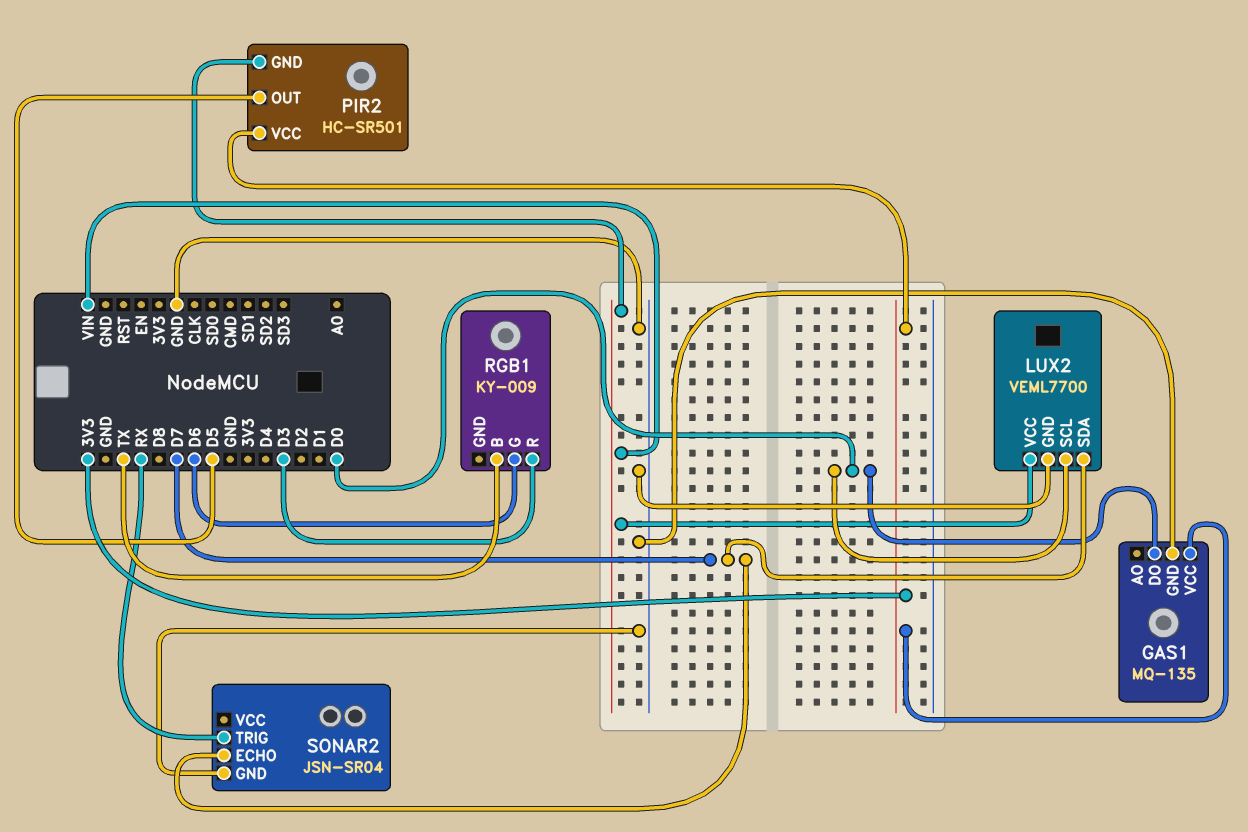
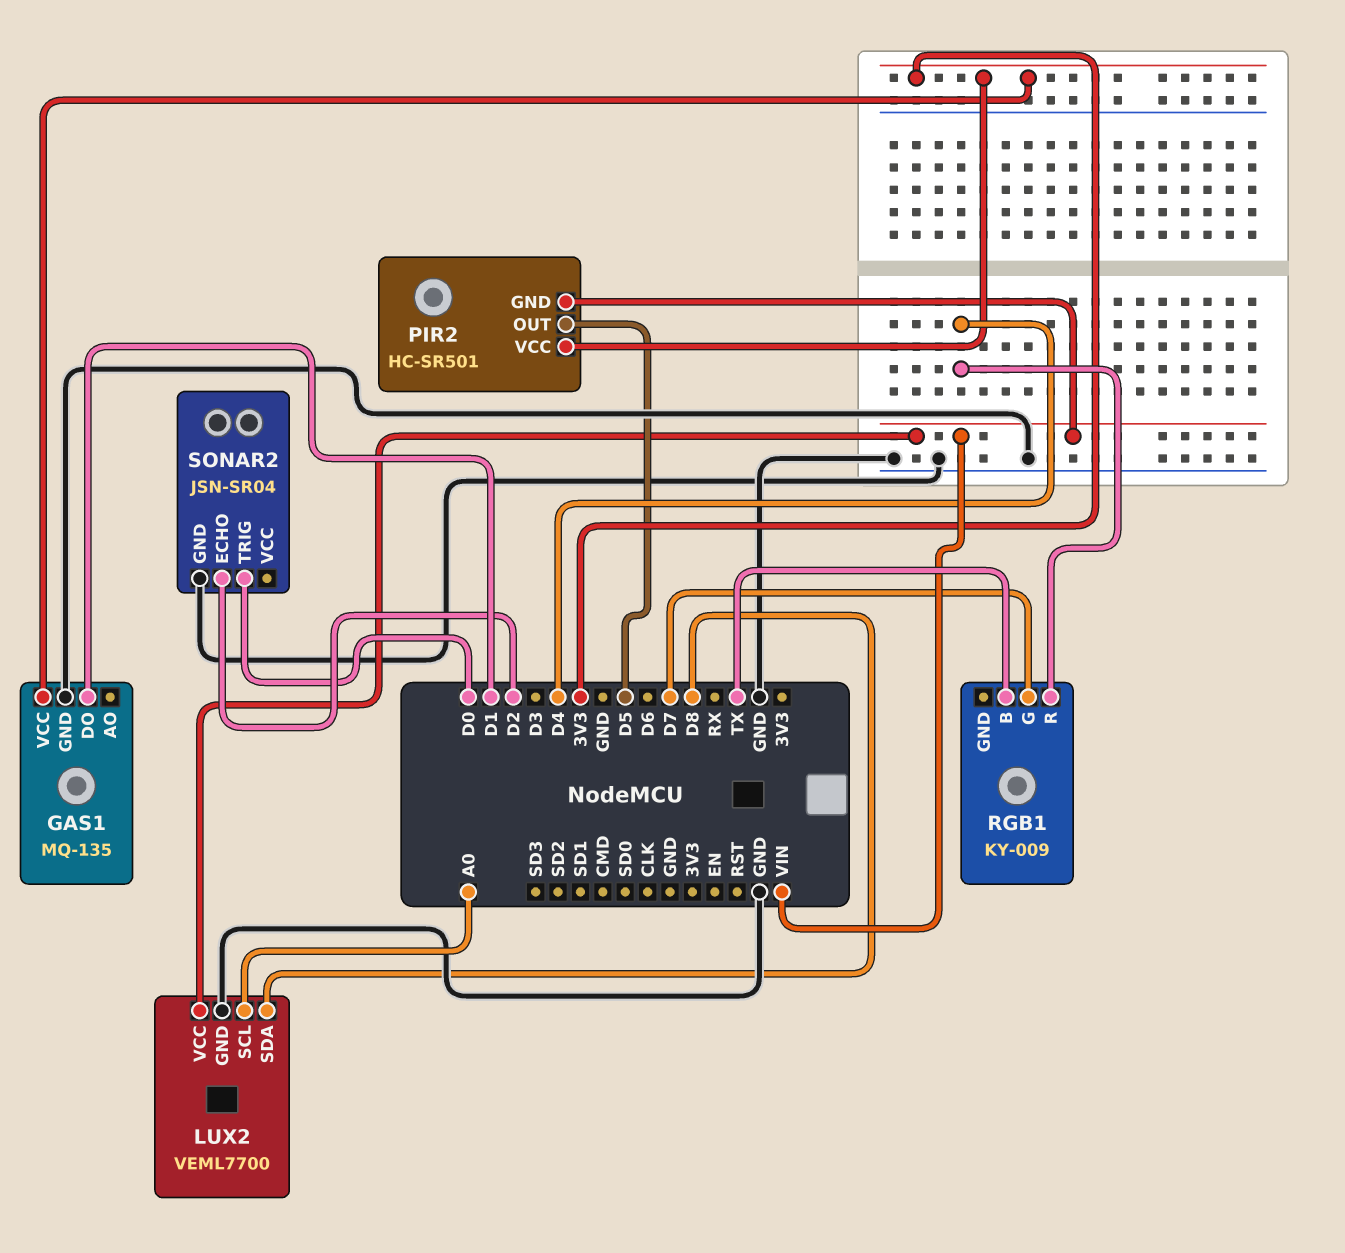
GAS1 pin DO: D0 -> D1
LUX2 pin SCL: D0 -> A0
LUX2 pin SDA: D7 -> D8
RGB1 pin G: D6 -> D7
RGB1 pin R: D3 -> D4
SONAR2 pin ECHO: D7 -> D2
SONAR2 pin TRIG: RX -> D0

